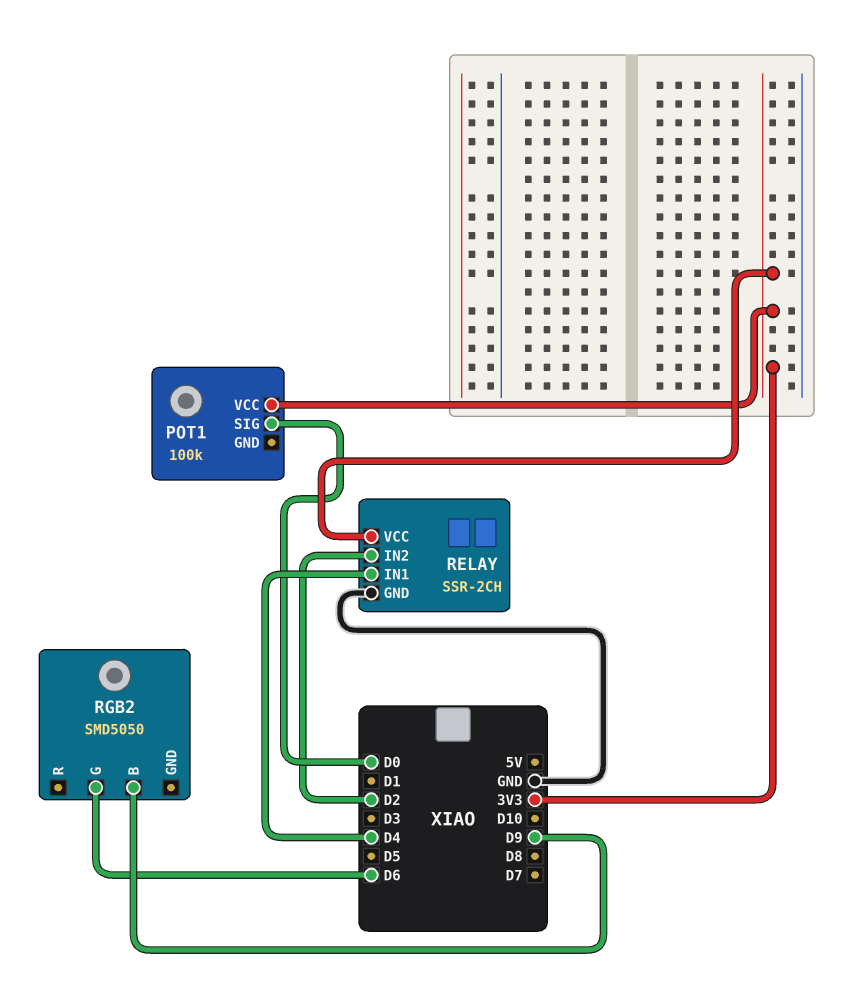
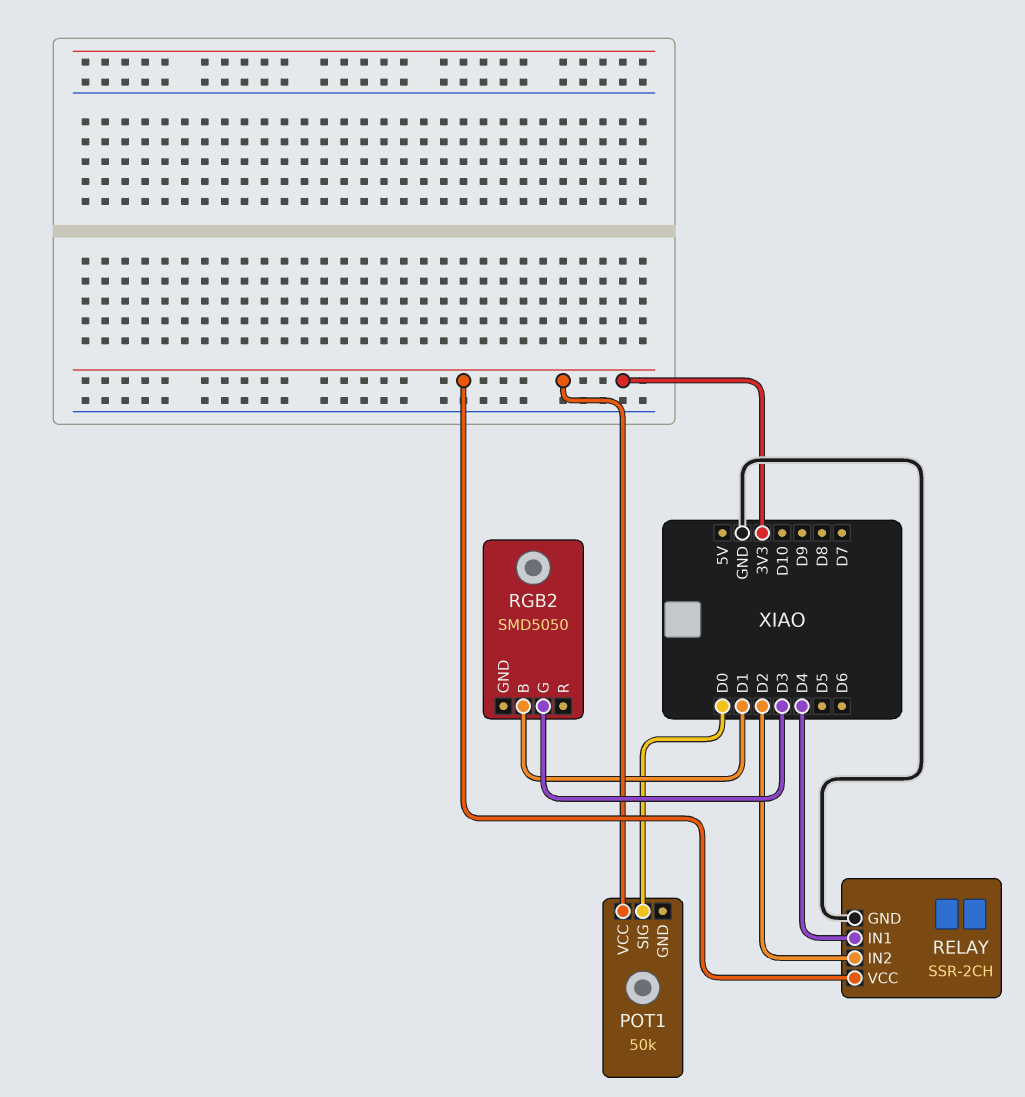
POT1: 100k -> 50k
RGB2 pin B: D9 -> D1
RGB2 pin G: D6 -> D3

